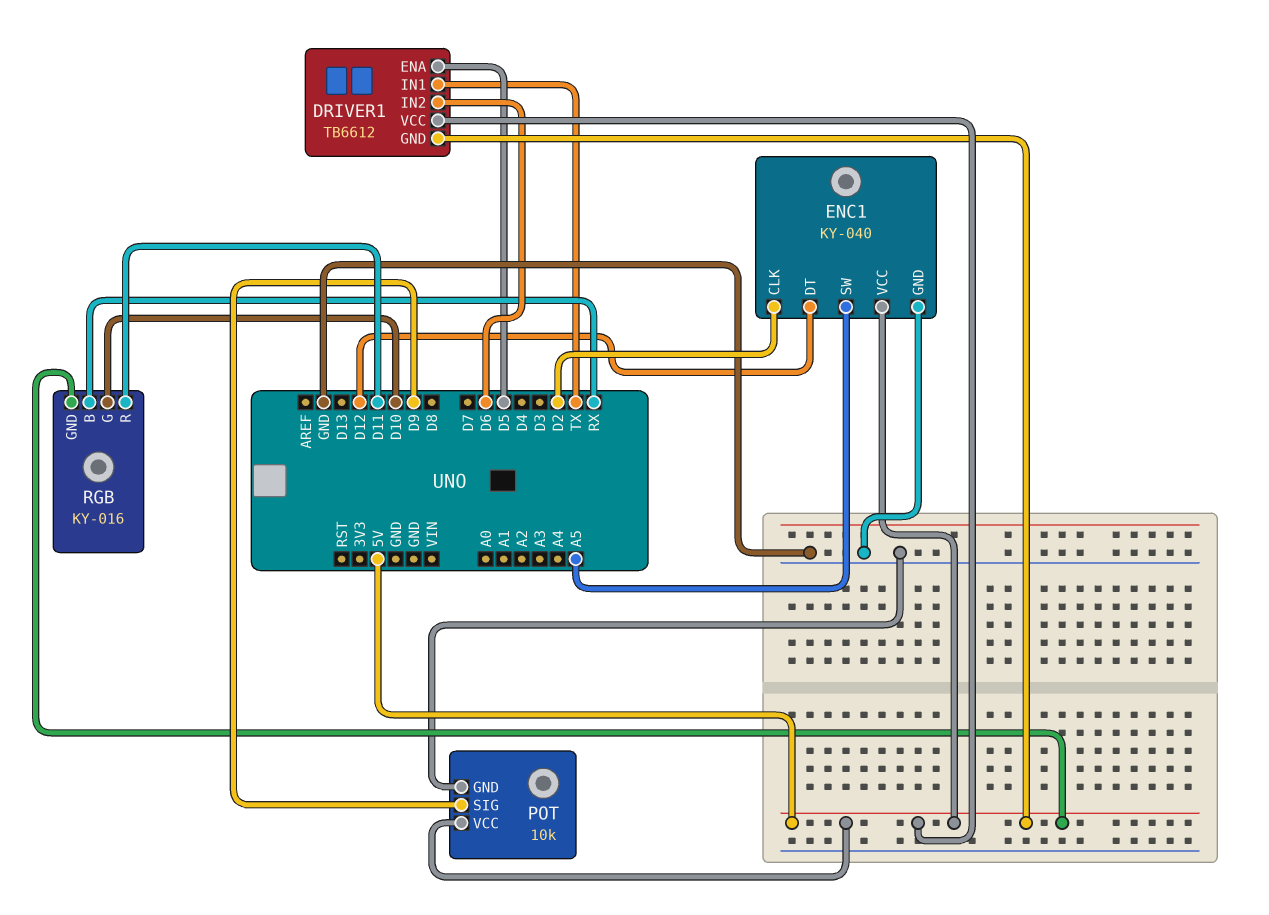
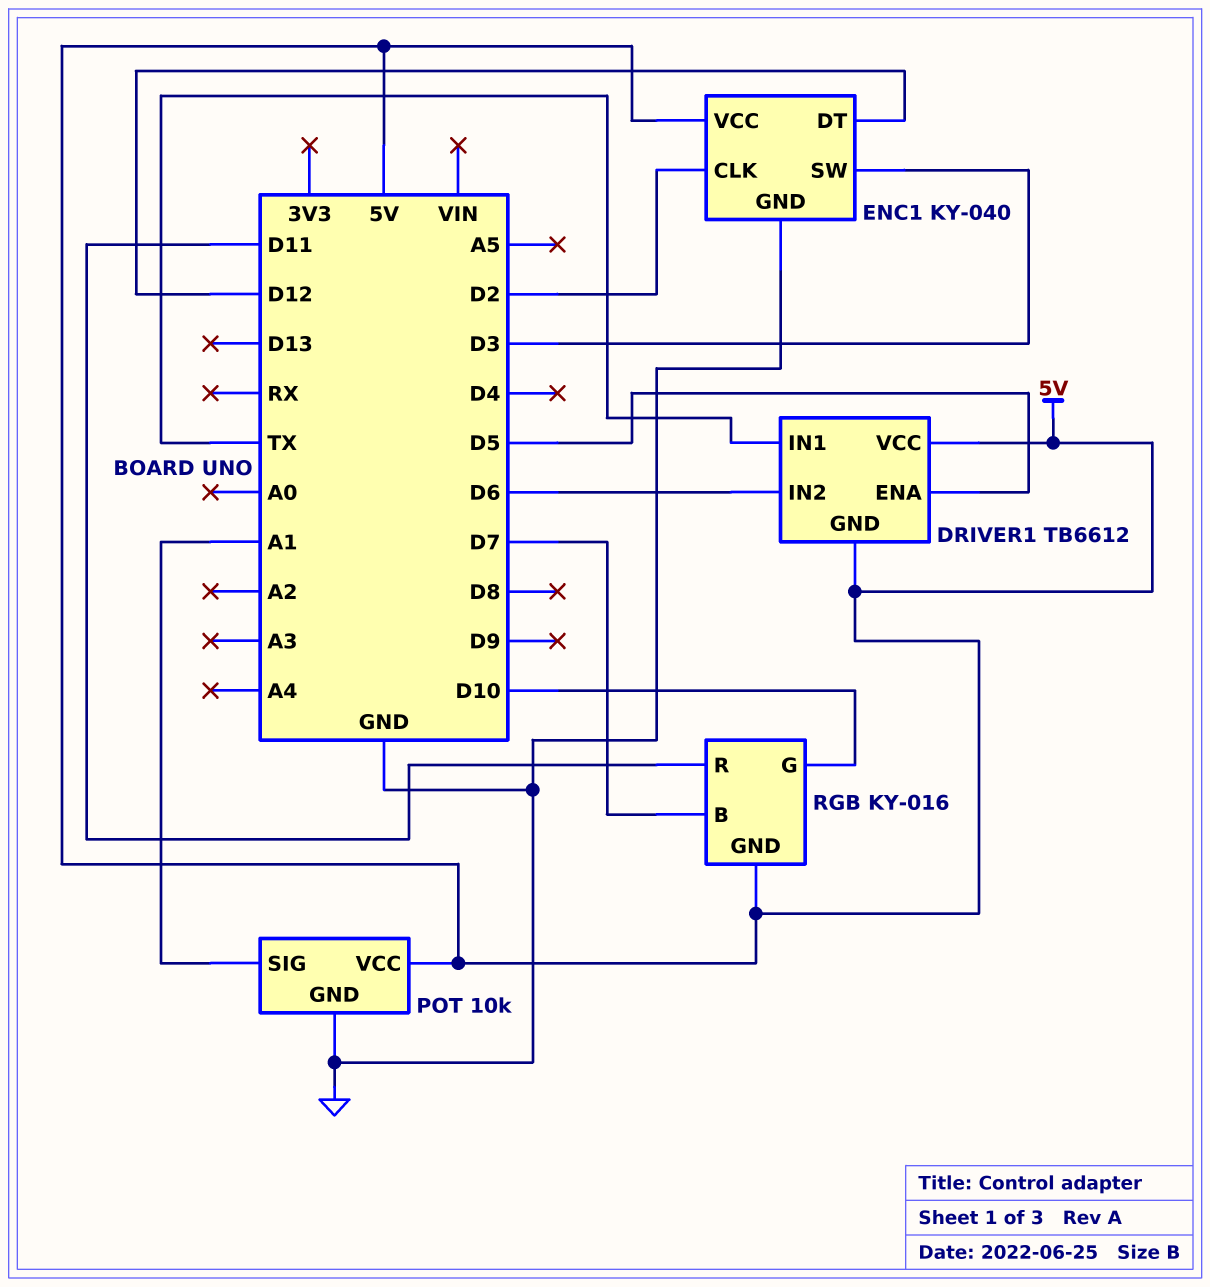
ENC1 pin SW: A5 -> D3
POT pin SIG: D9 -> A1
RGB pin B: RX -> D7

